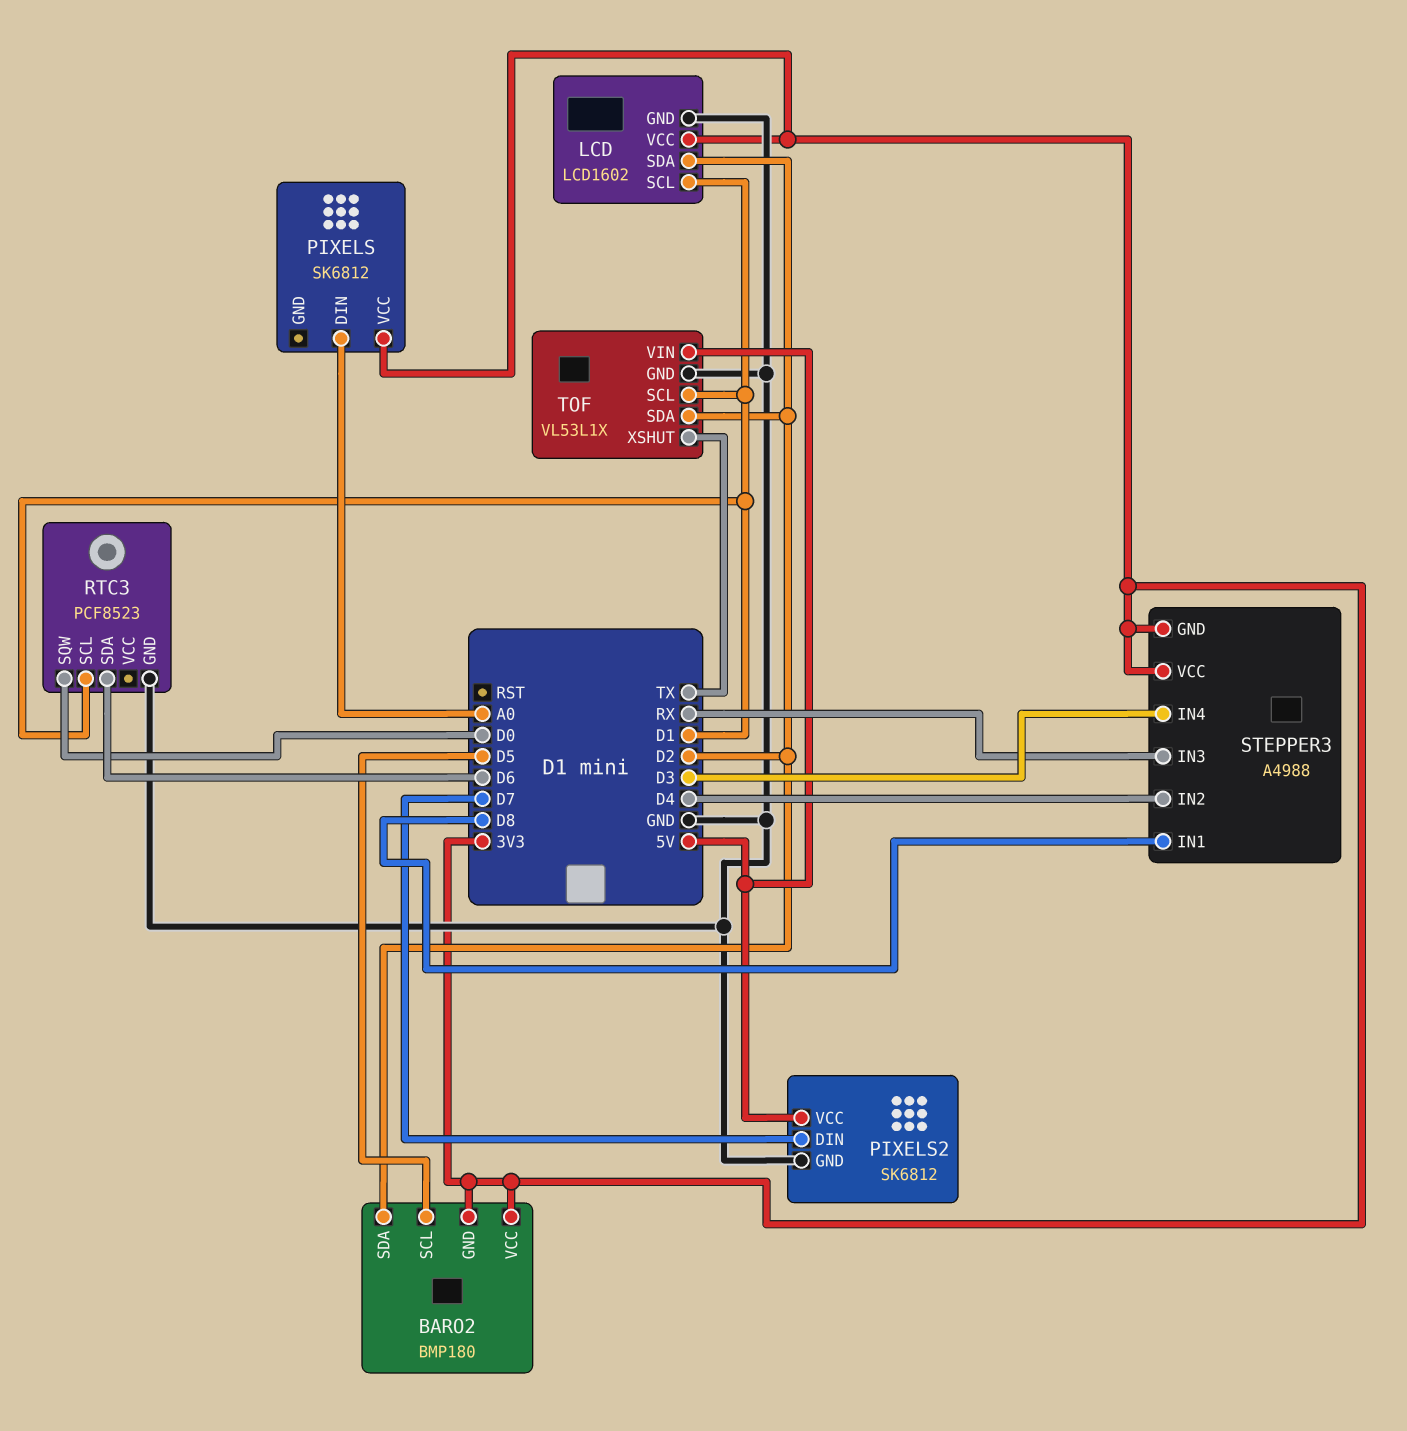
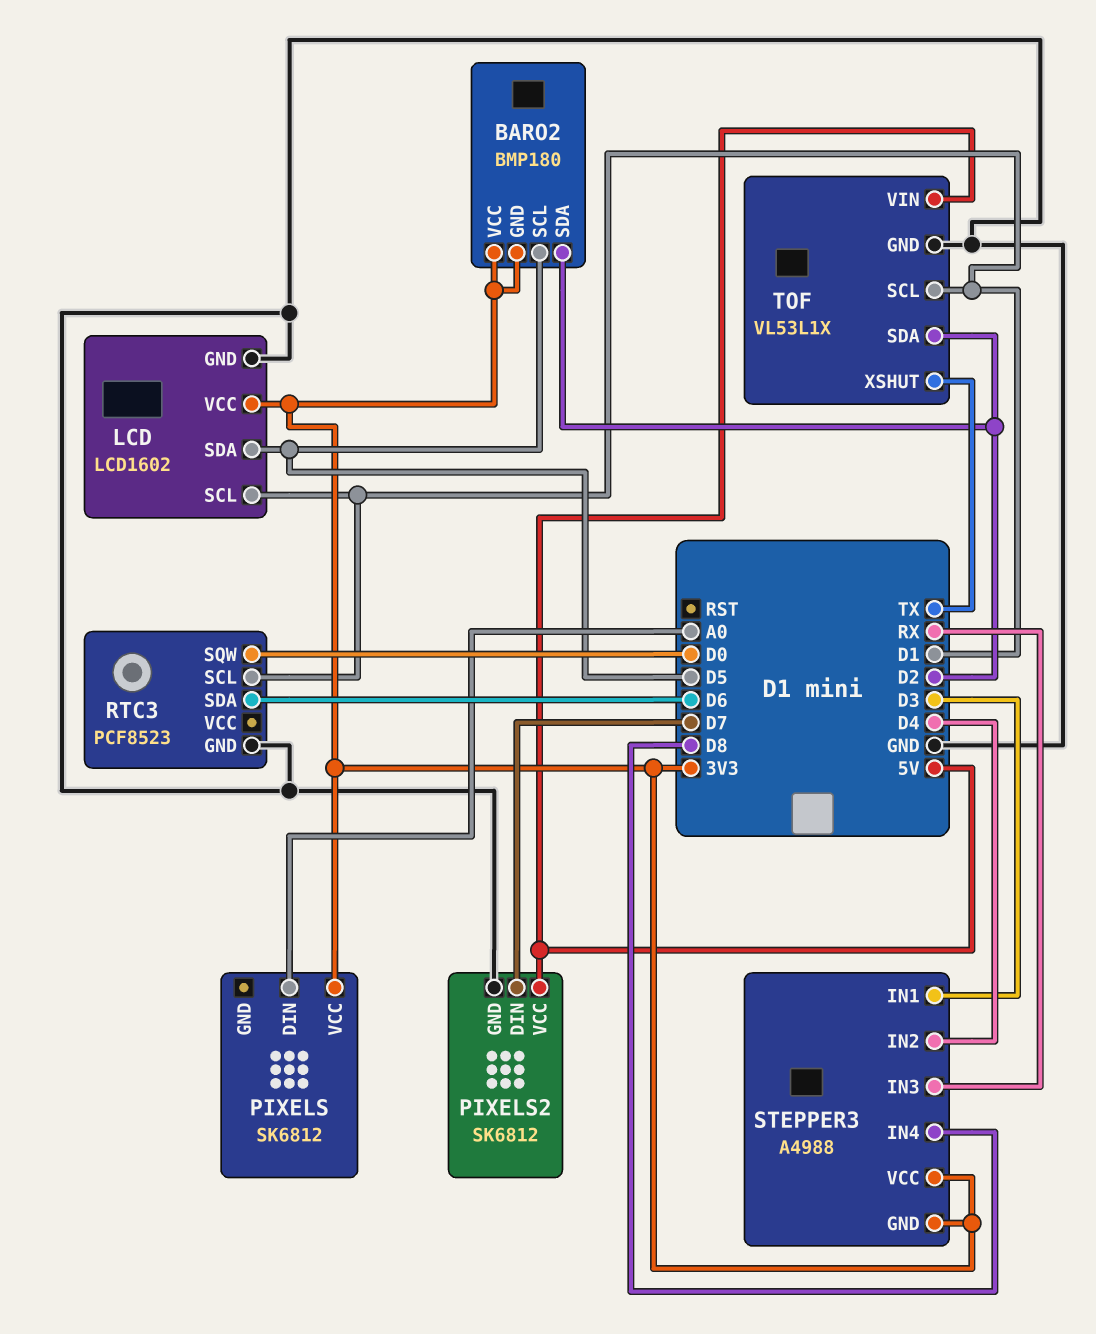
LCD pin SDA: D2 -> D5
STEPPER3 pin IN1: D8 -> D3
STEPPER3 pin IN4: D3 -> D8

